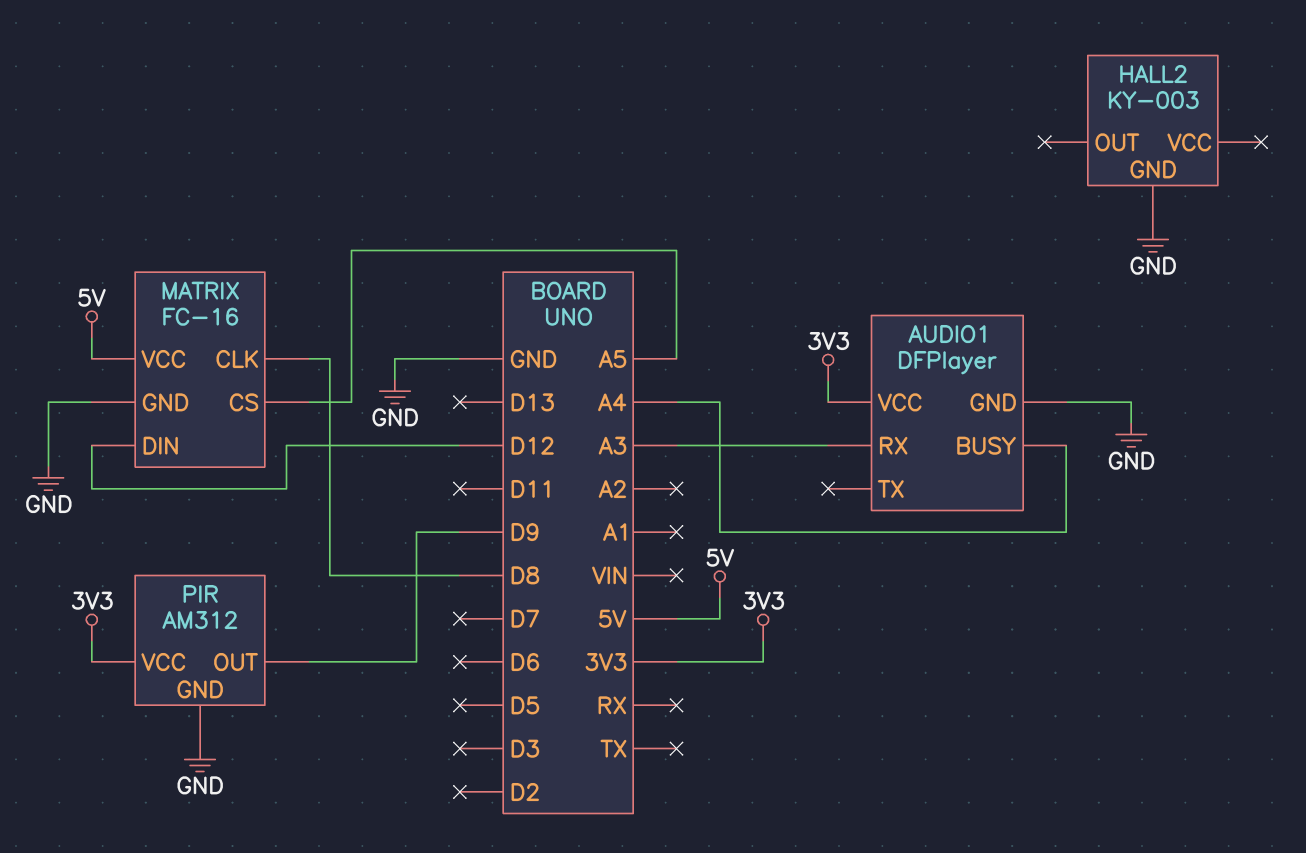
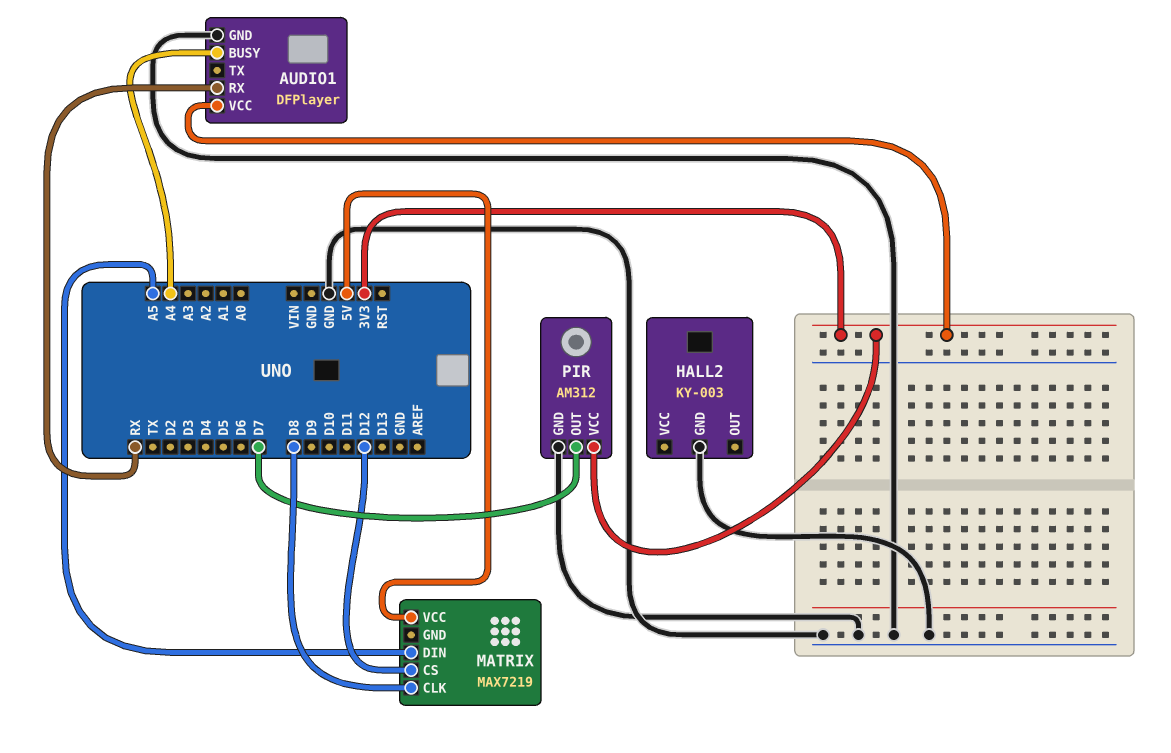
AUDIO1 pin RX: A3 -> RX
MATRIX: FC-16 -> MAX7219
MATRIX pin CS: A5 -> D12
MATRIX pin DIN: D12 -> A5
MATRIX pin GND: GND -> none
PIR pin OUT: D9 -> D7

